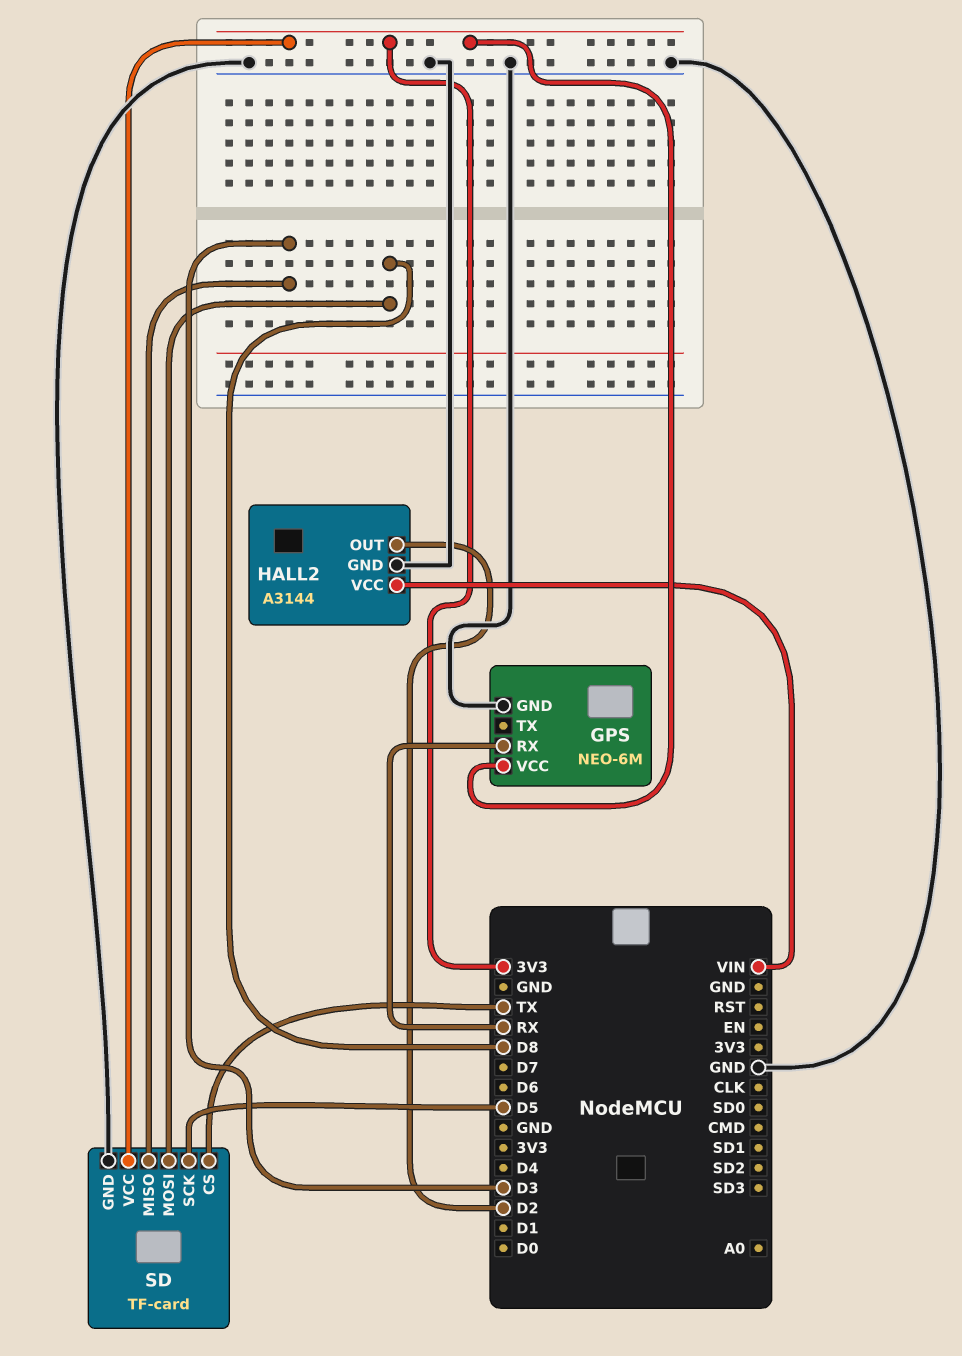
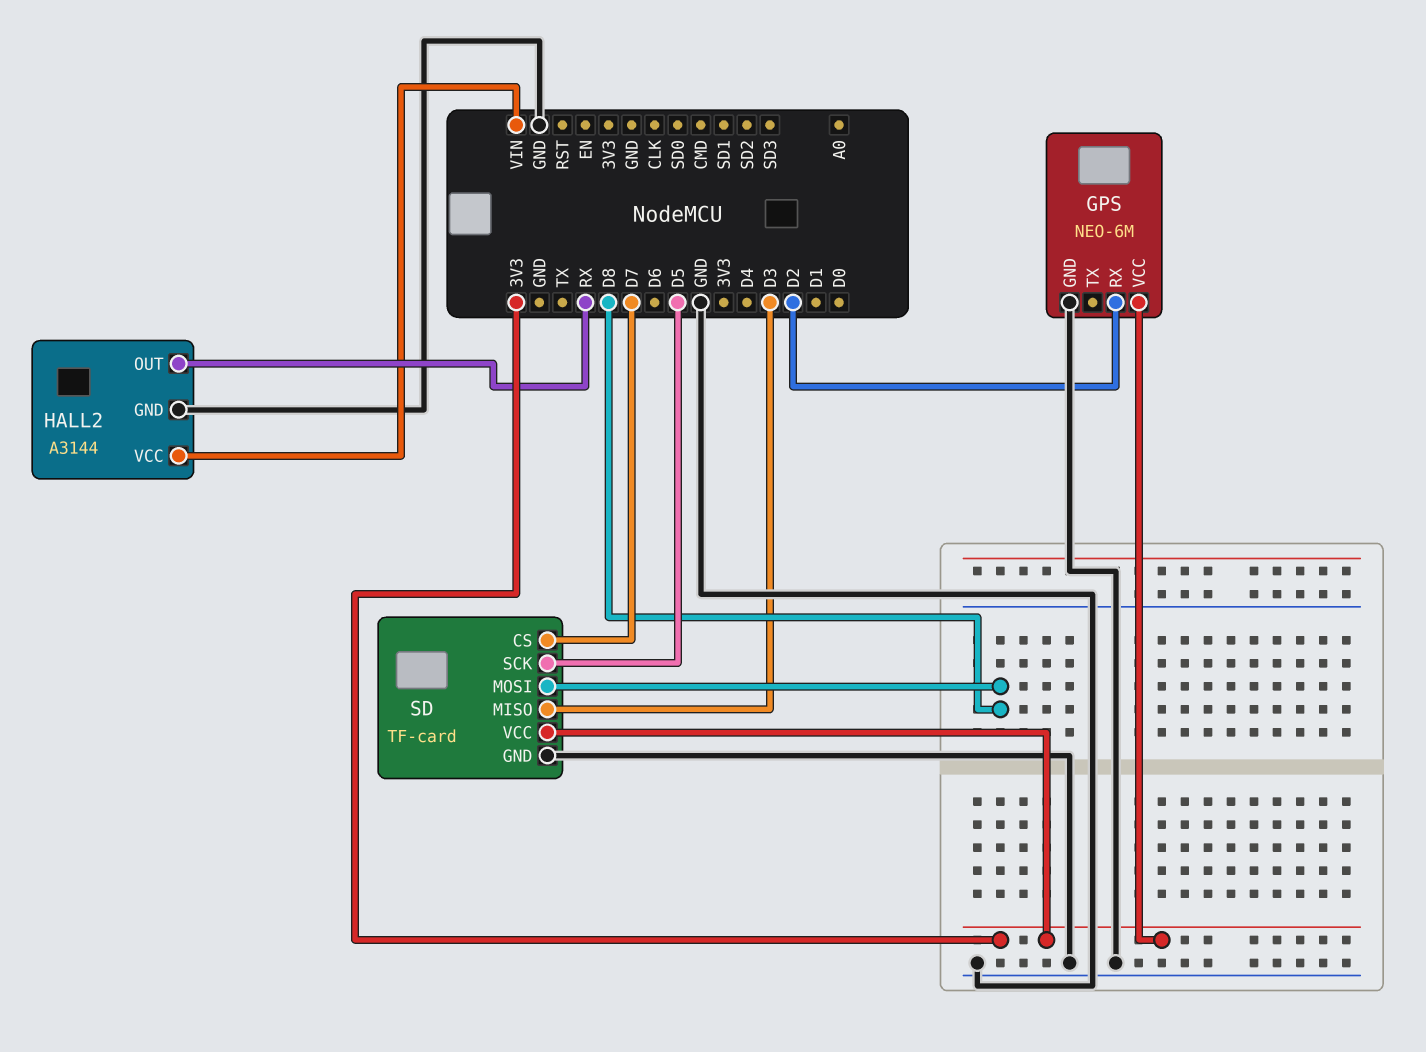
GPS pin RX: RX -> D2
HALL2 pin OUT: D2 -> RX
SD pin CS: TX -> D7

